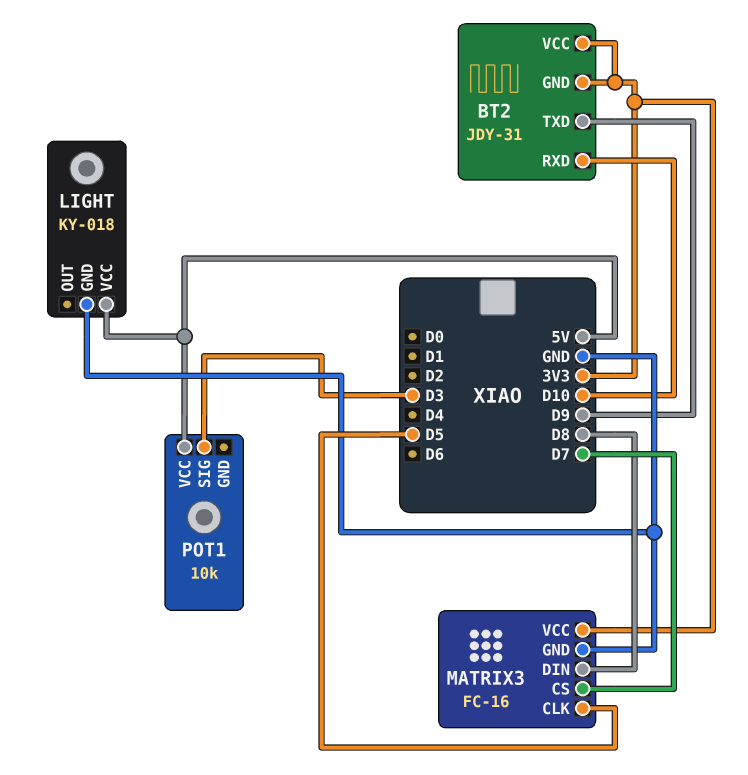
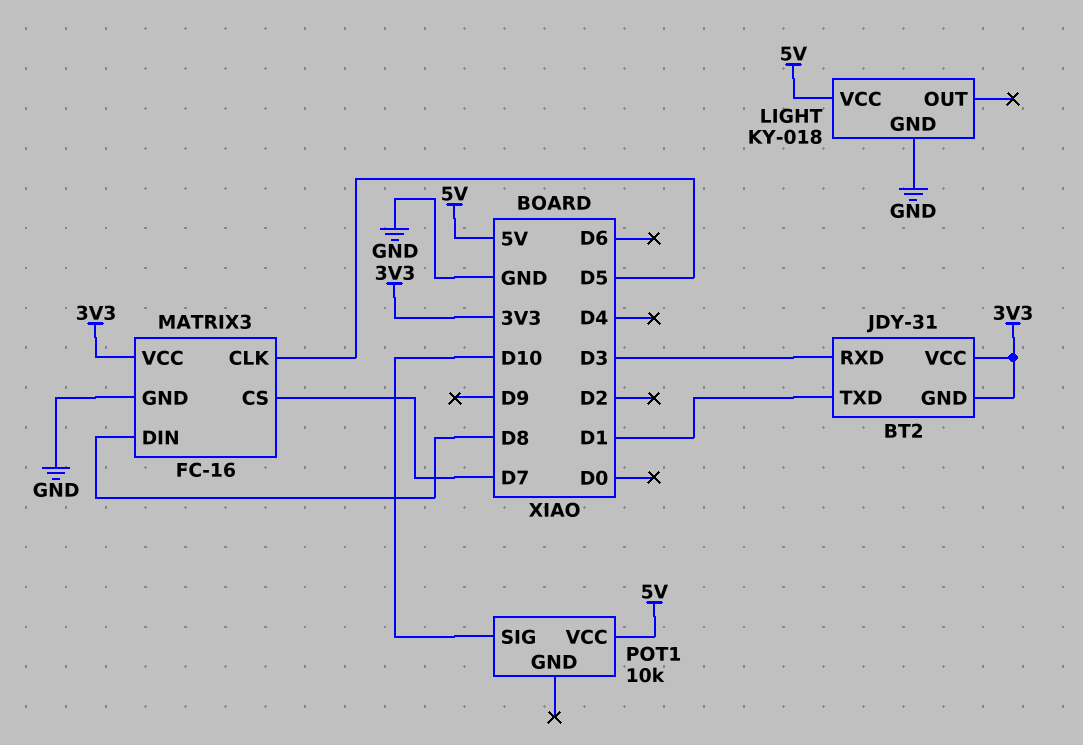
BT2 pin RXD: D10 -> D3
BT2 pin TXD: D9 -> D1
POT1 pin SIG: D3 -> D10

